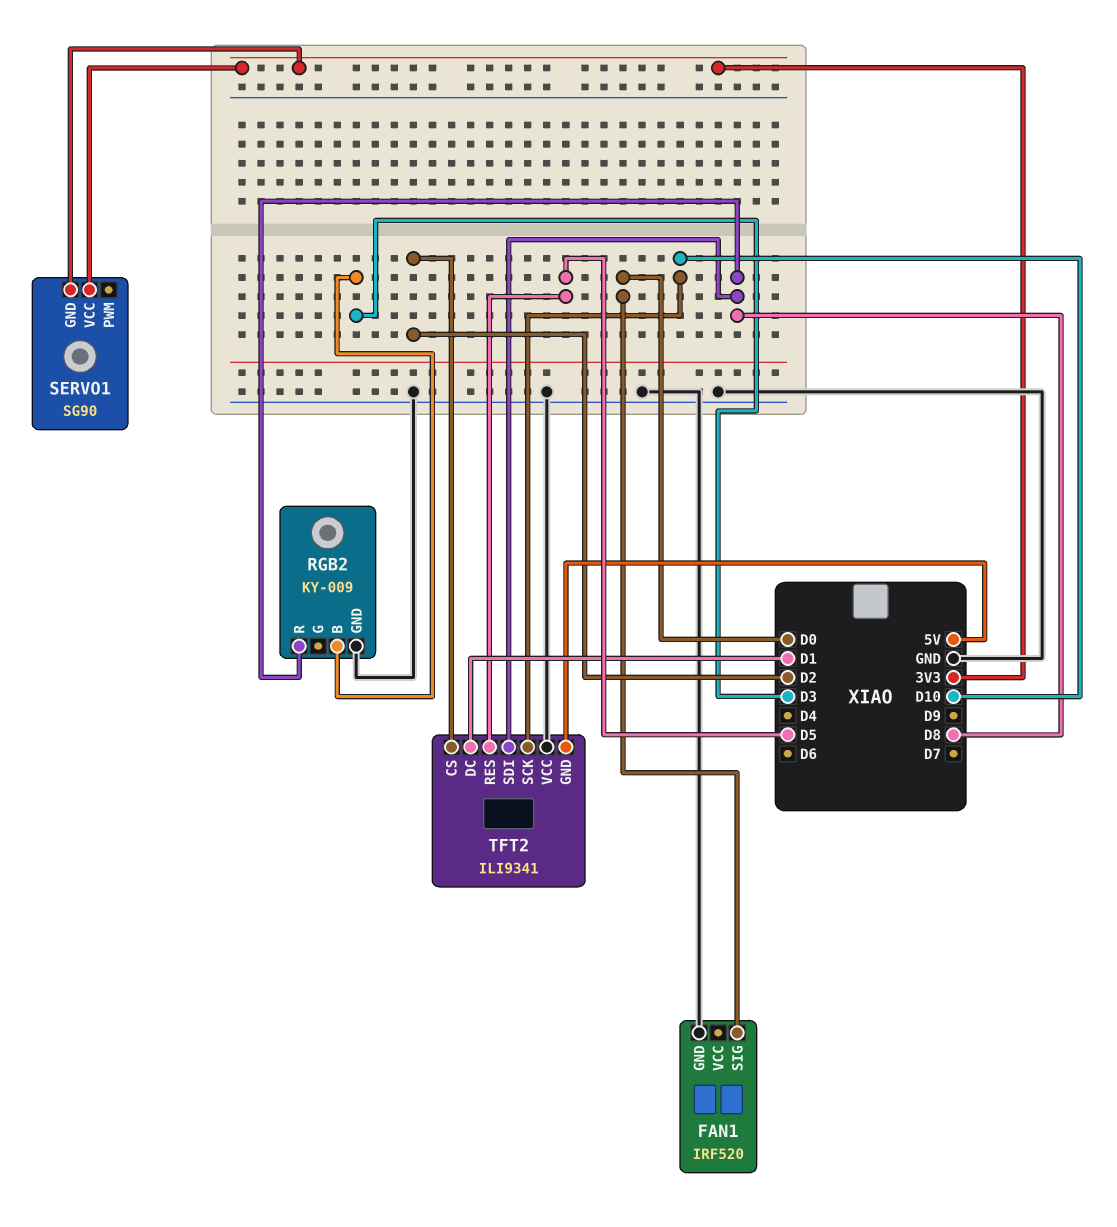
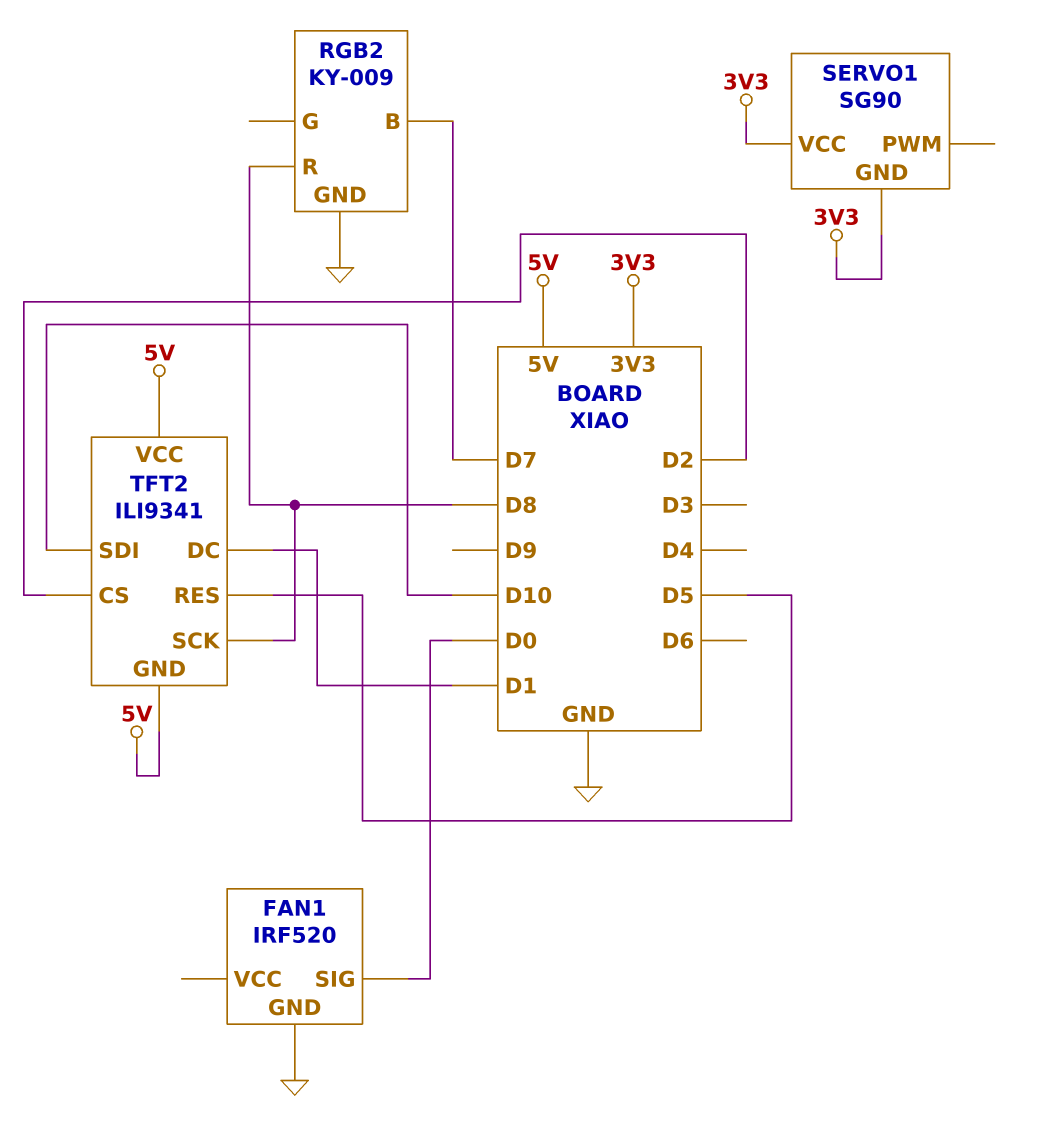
RGB2 pin B: D3 -> D7
TFT2 pin SCK: D10 -> D8
TFT2 pin SDI: D8 -> D10
TFT2 pin VCC: GND -> 5V

